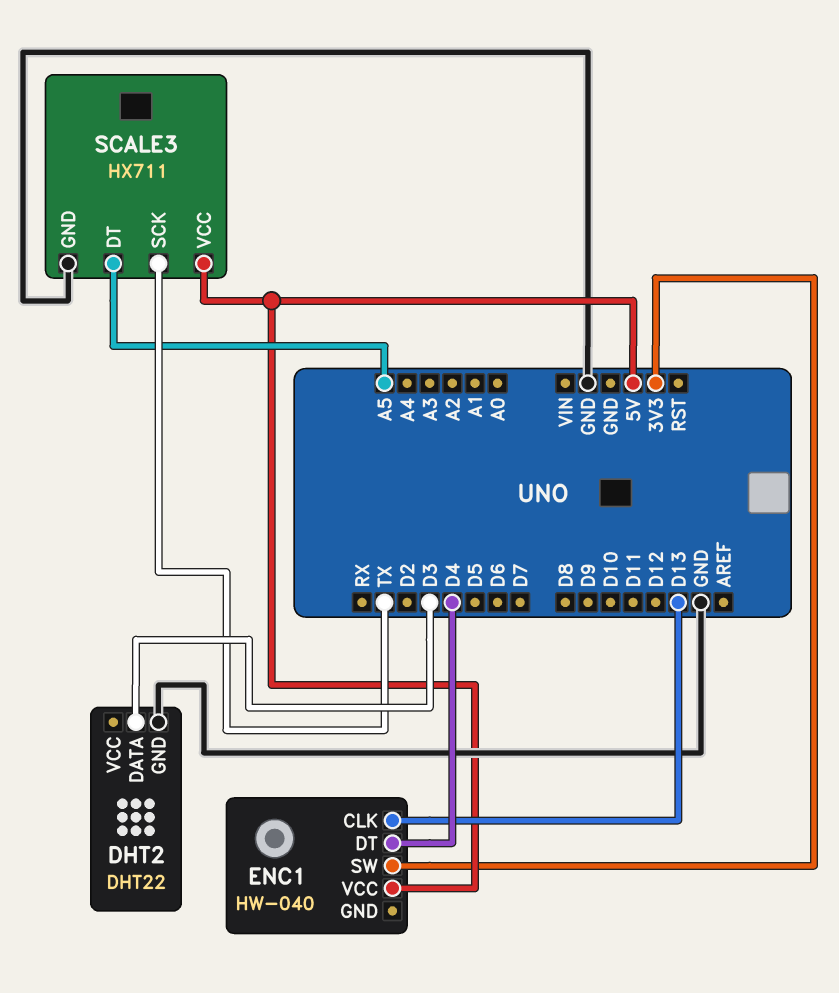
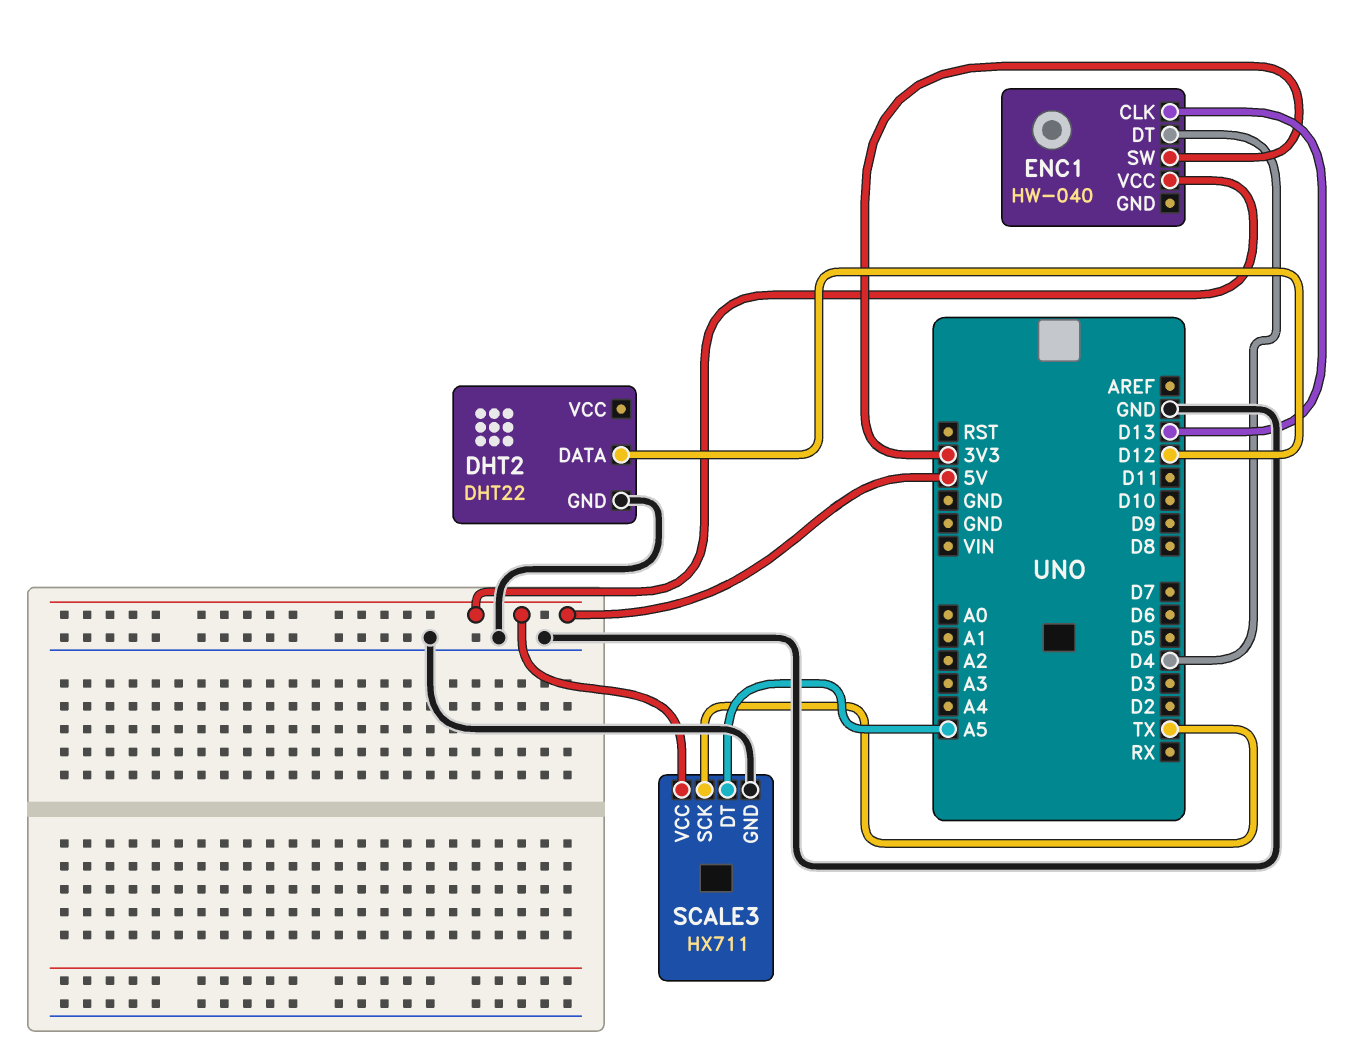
DHT2 pin DATA: D3 -> D12

